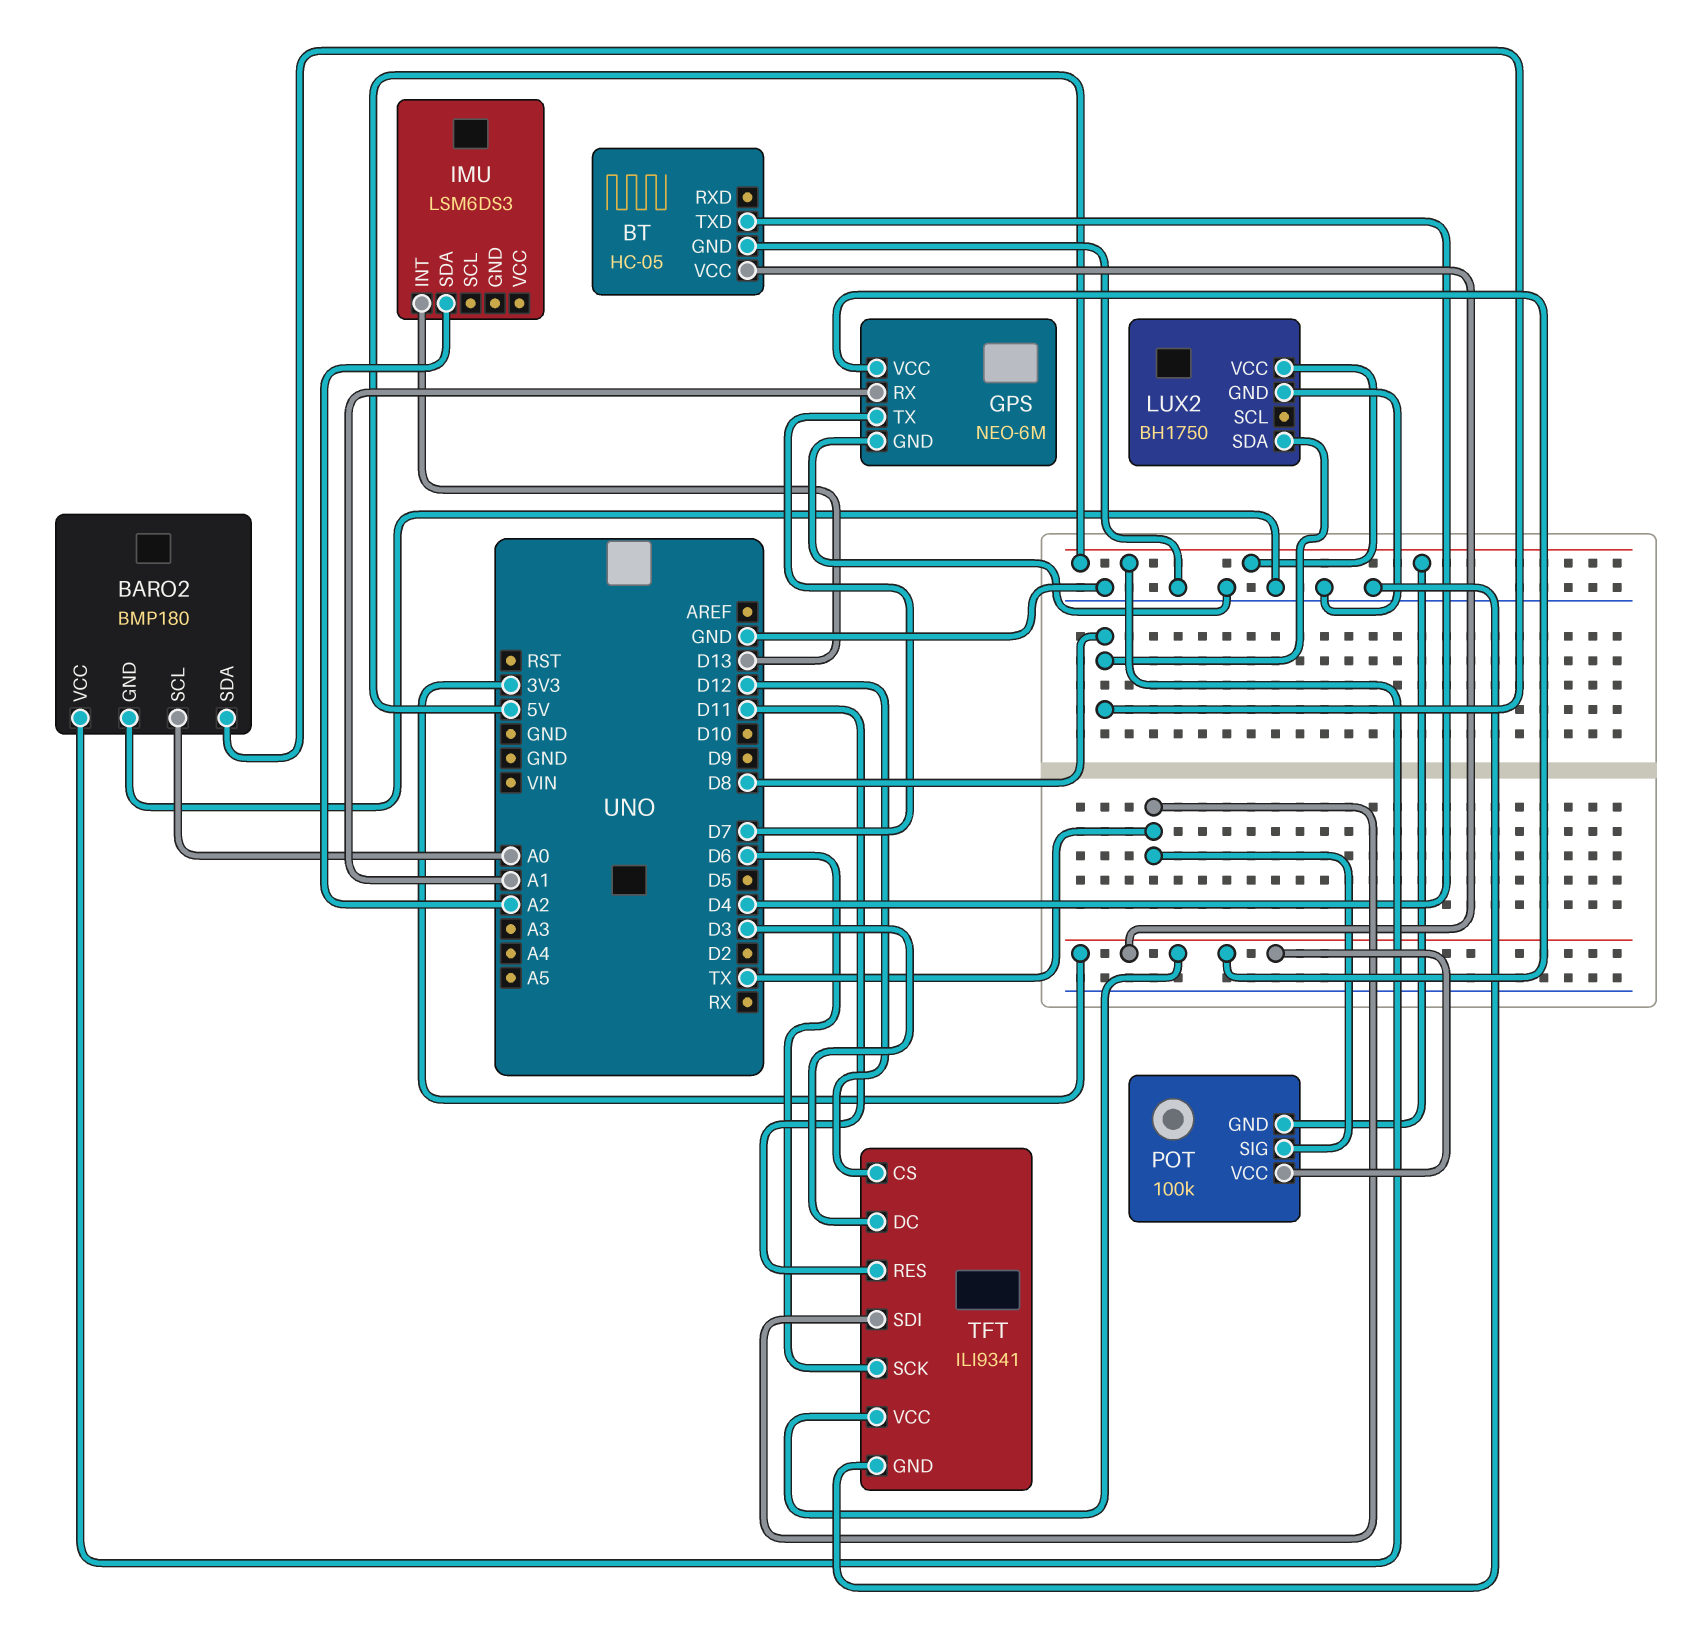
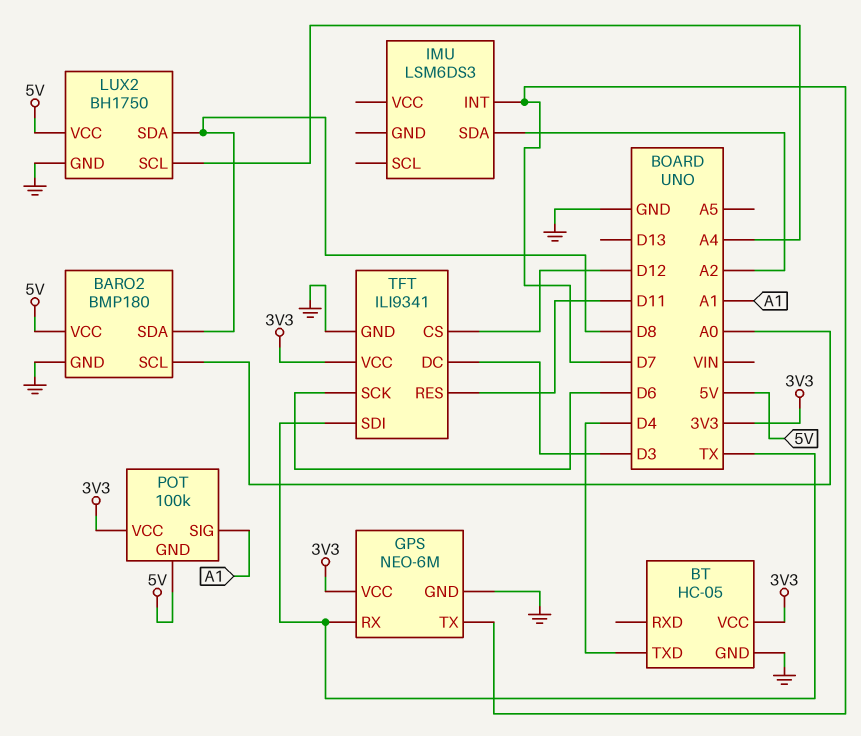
GPS pin RX: A1 -> TX
IMU pin INT: D13 -> D7
LUX2 pin SCL: none -> A4
POT pin SIG: TX -> A1

